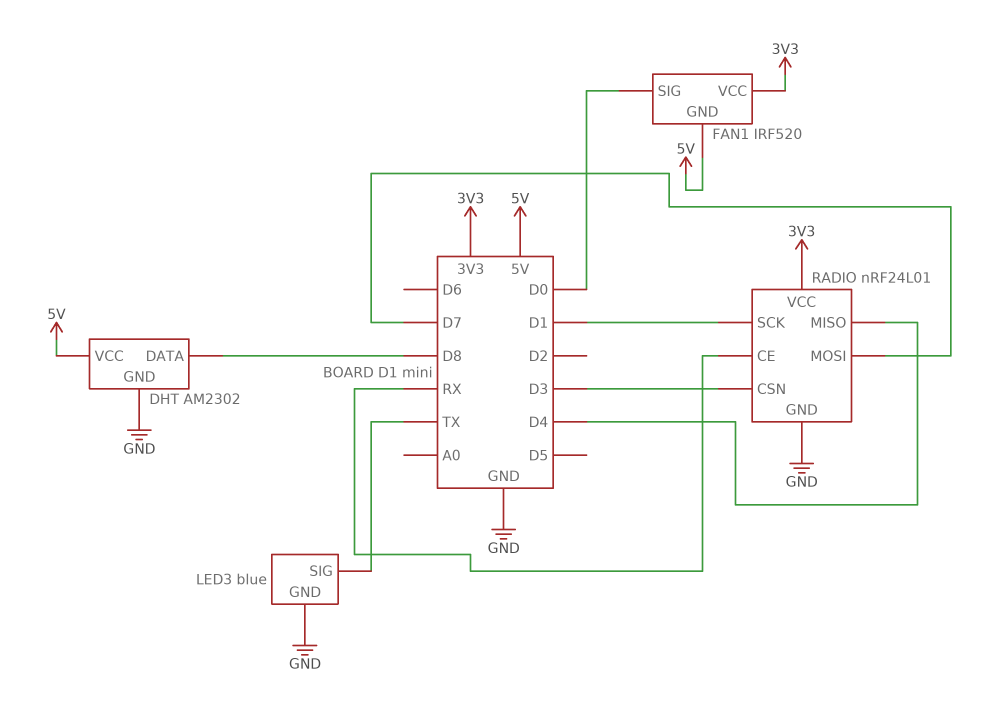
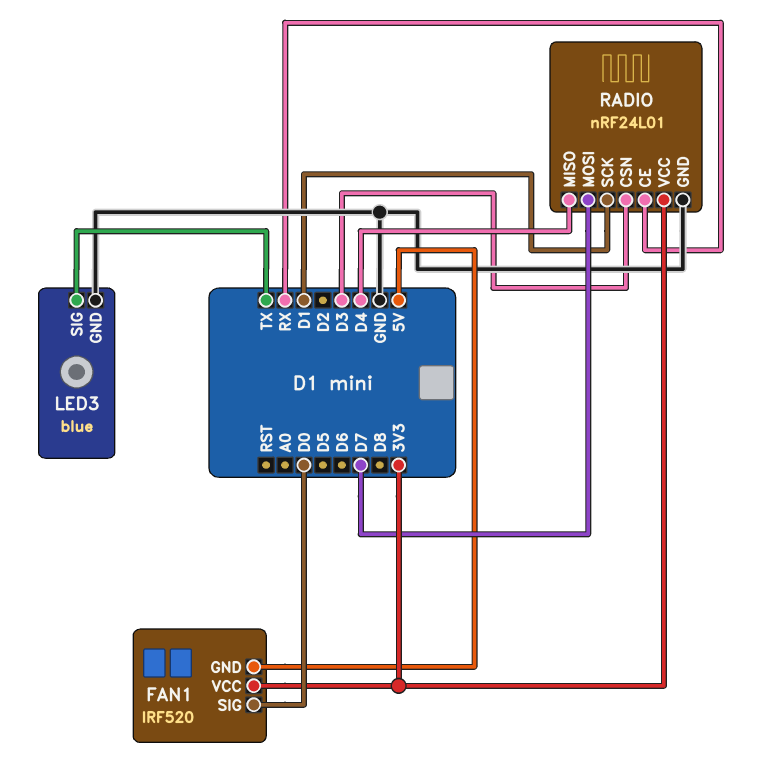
DHT: AM2302 -> none
DHT pin DATA: D8 -> none
DHT pin GND: GND -> none
DHT pin VCC: 5V -> none

